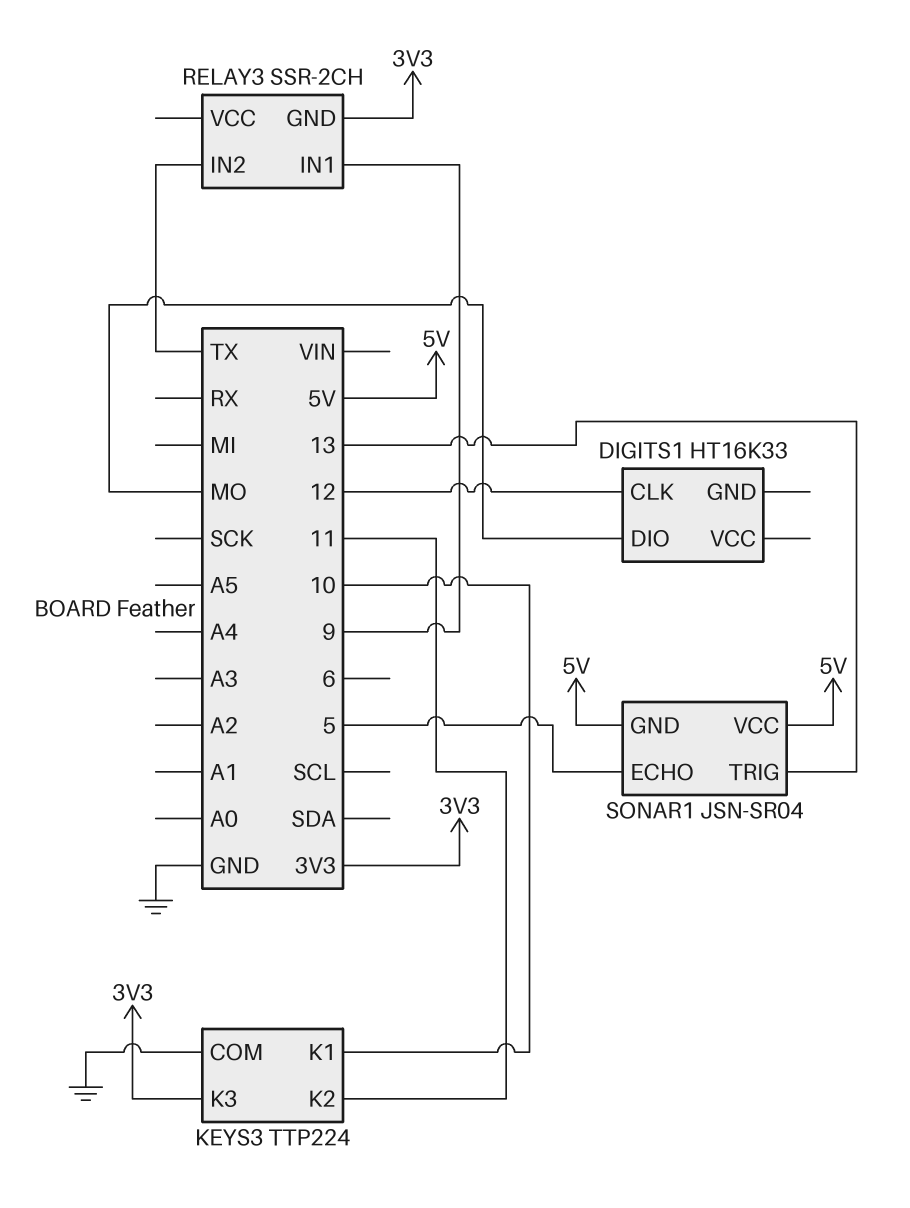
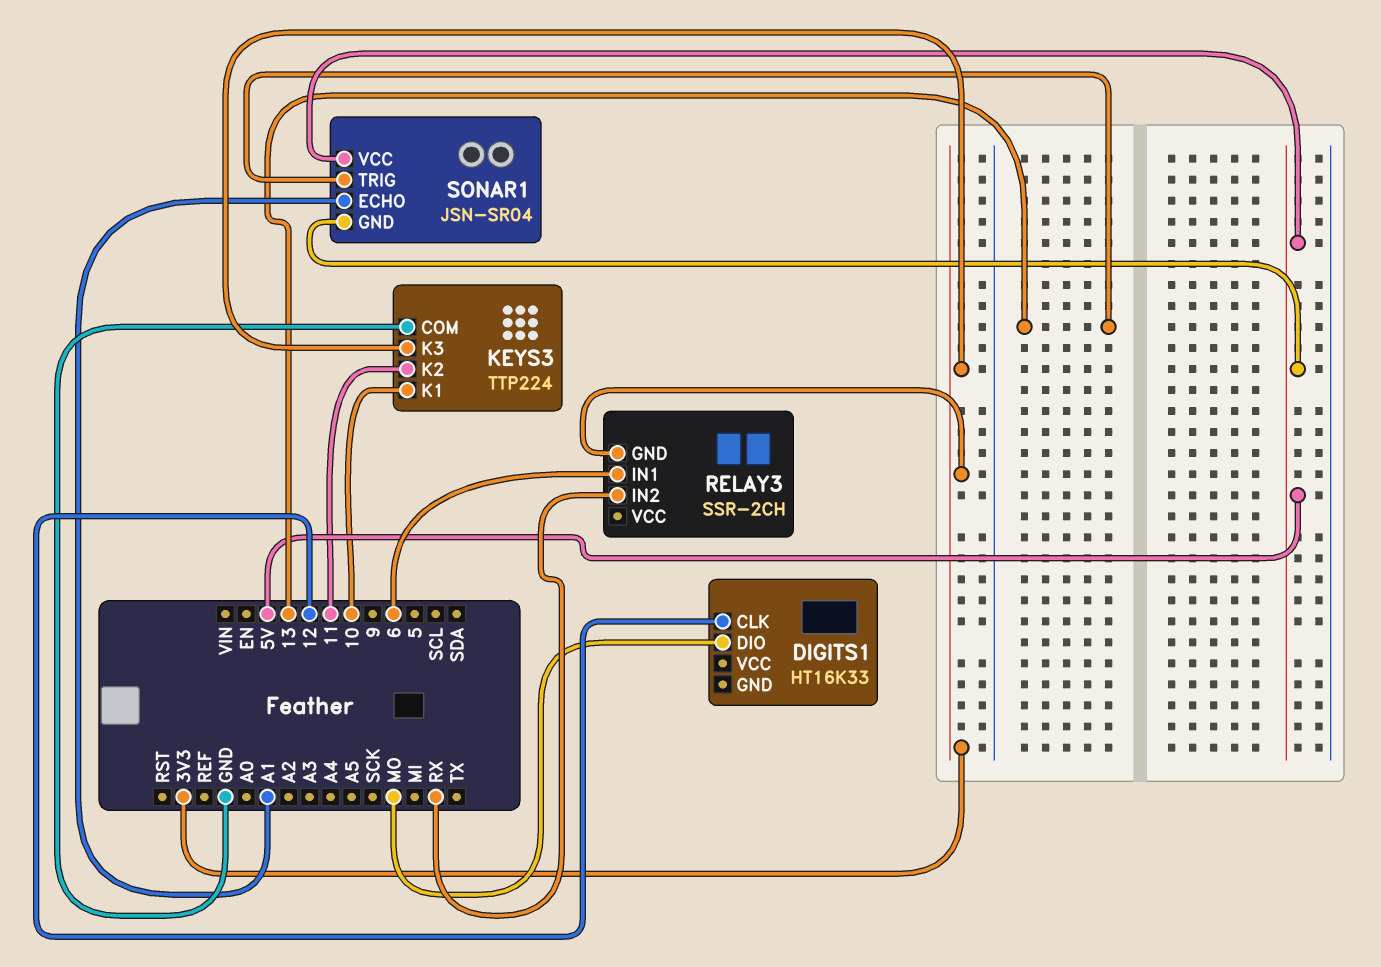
RELAY3 pin IN1: 9 -> 6
RELAY3 pin IN2: TX -> RX
SONAR1 pin ECHO: 5 -> A1

